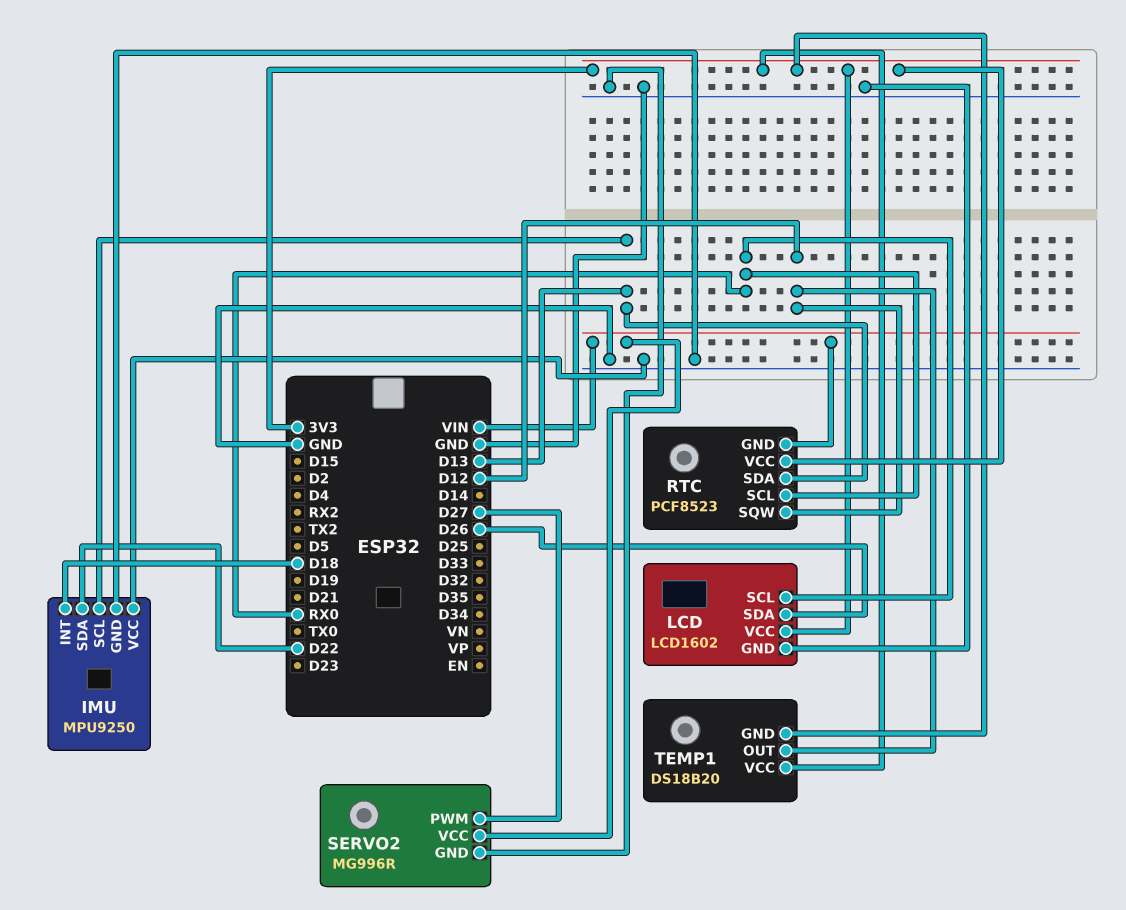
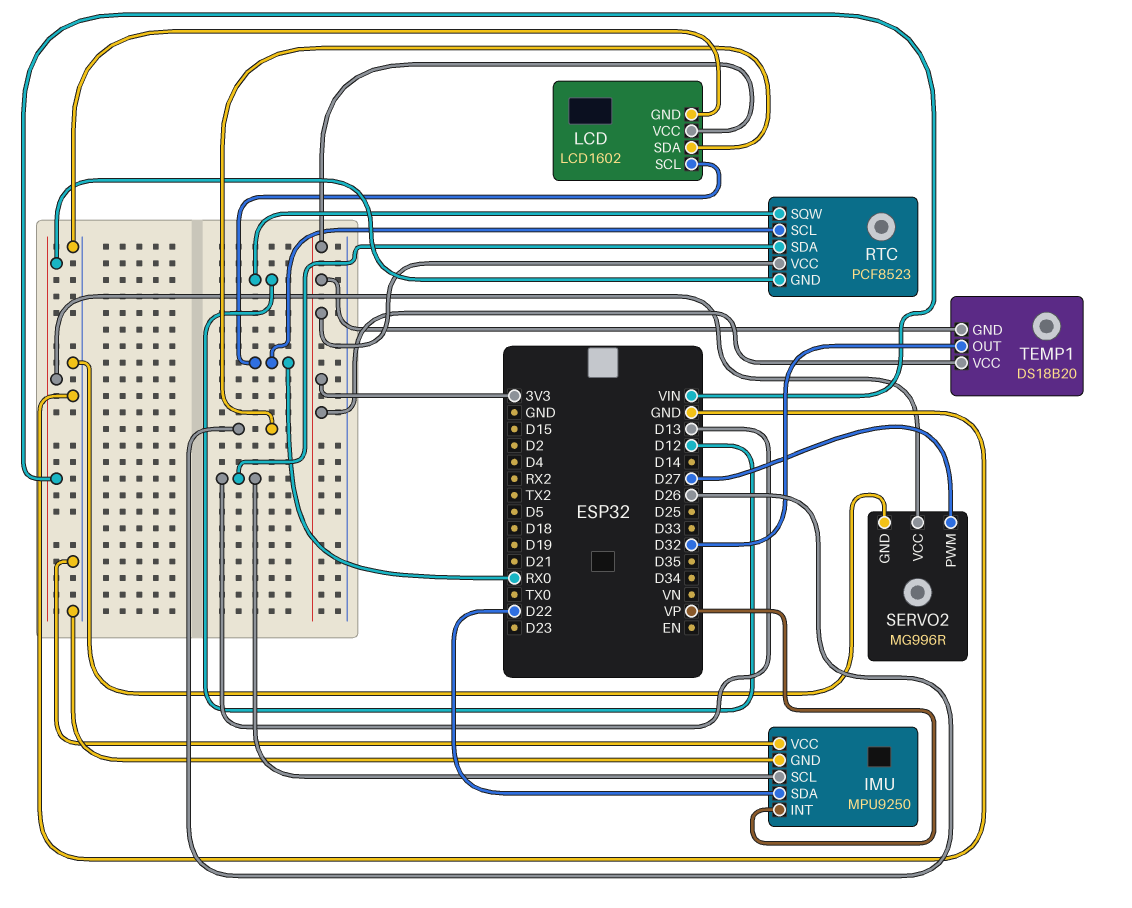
IMU pin INT: D18 -> VP
TEMP1 pin OUT: D12 -> D32

